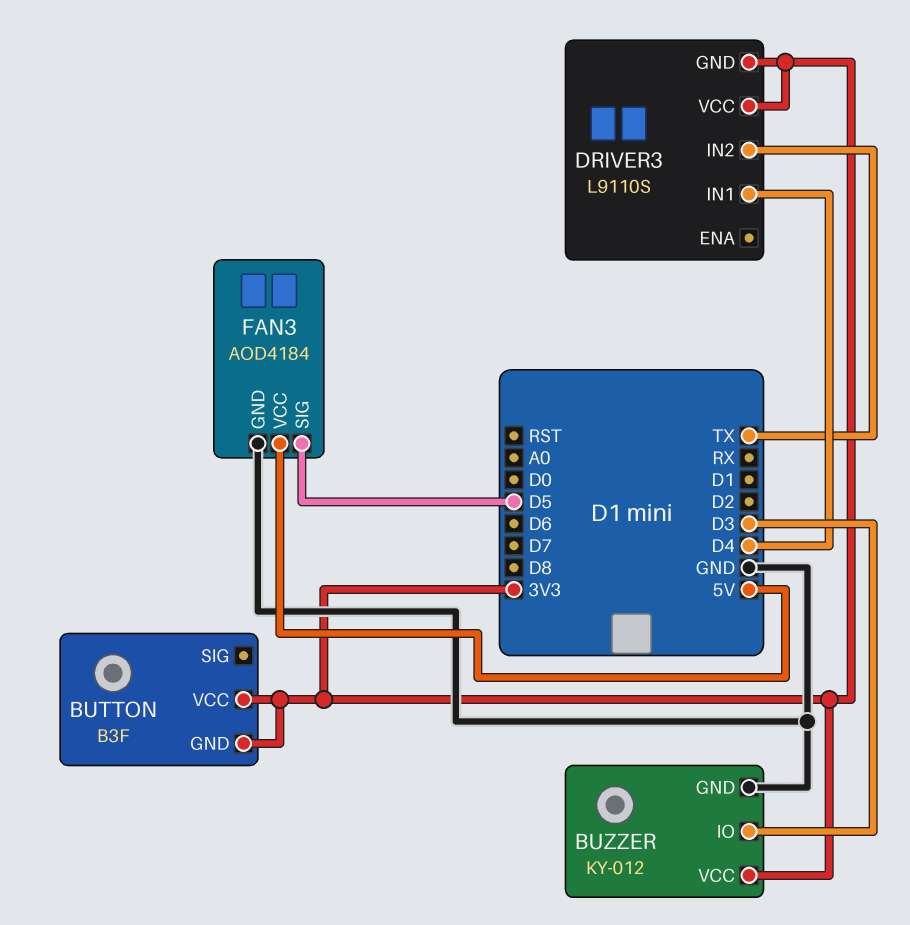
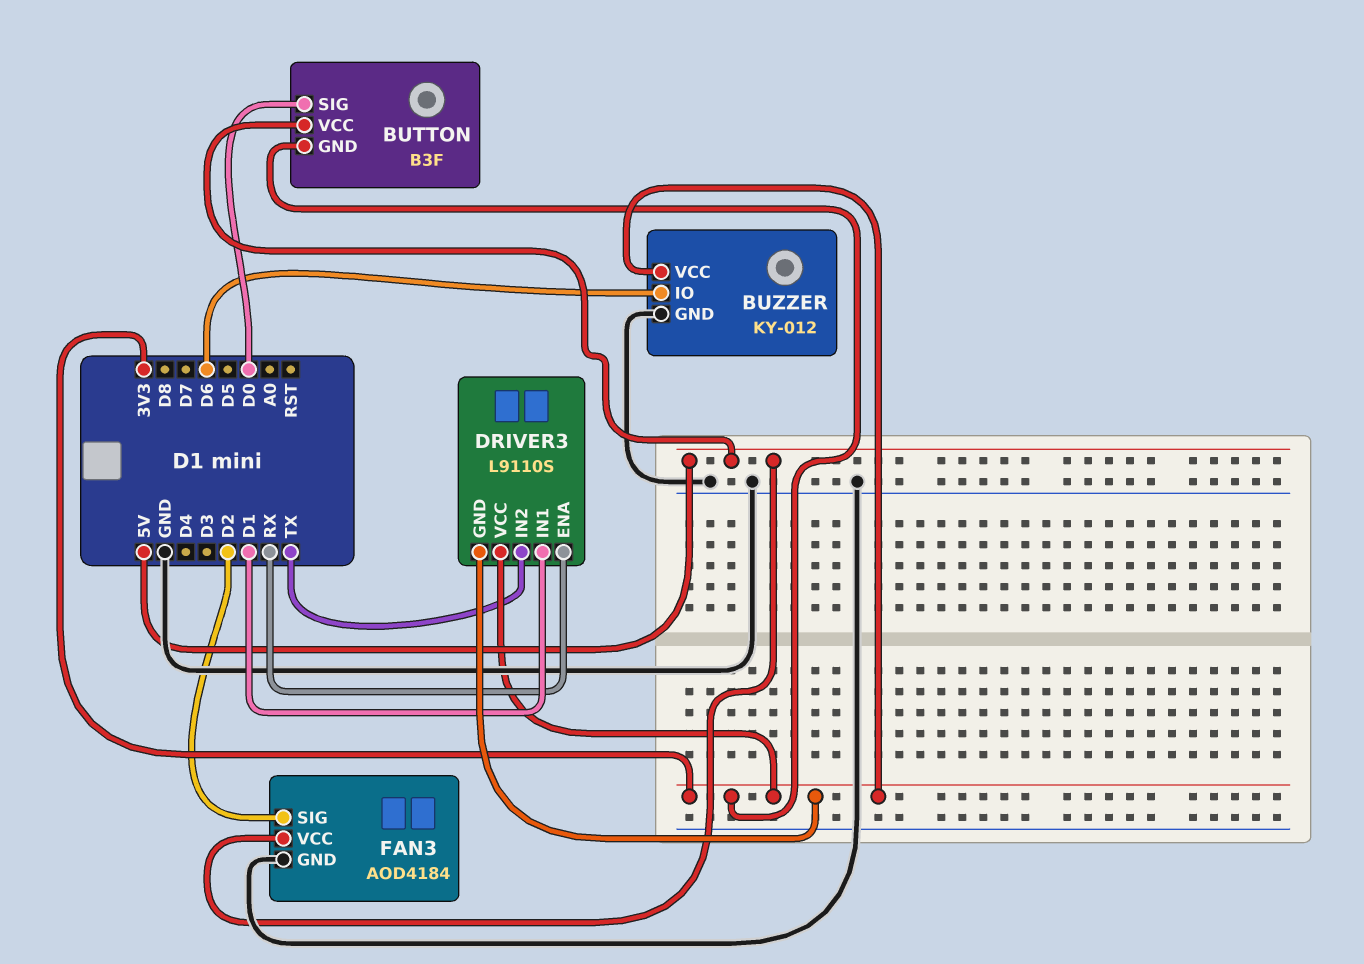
BUTTON pin SIG: none -> D0
BUTTON pin VCC: 3V3 -> 5V
BUZZER pin IO: D3 -> D6
DRIVER3 pin ENA: none -> RX
DRIVER3 pin IN1: D4 -> D1
FAN3 pin SIG: D5 -> D2

